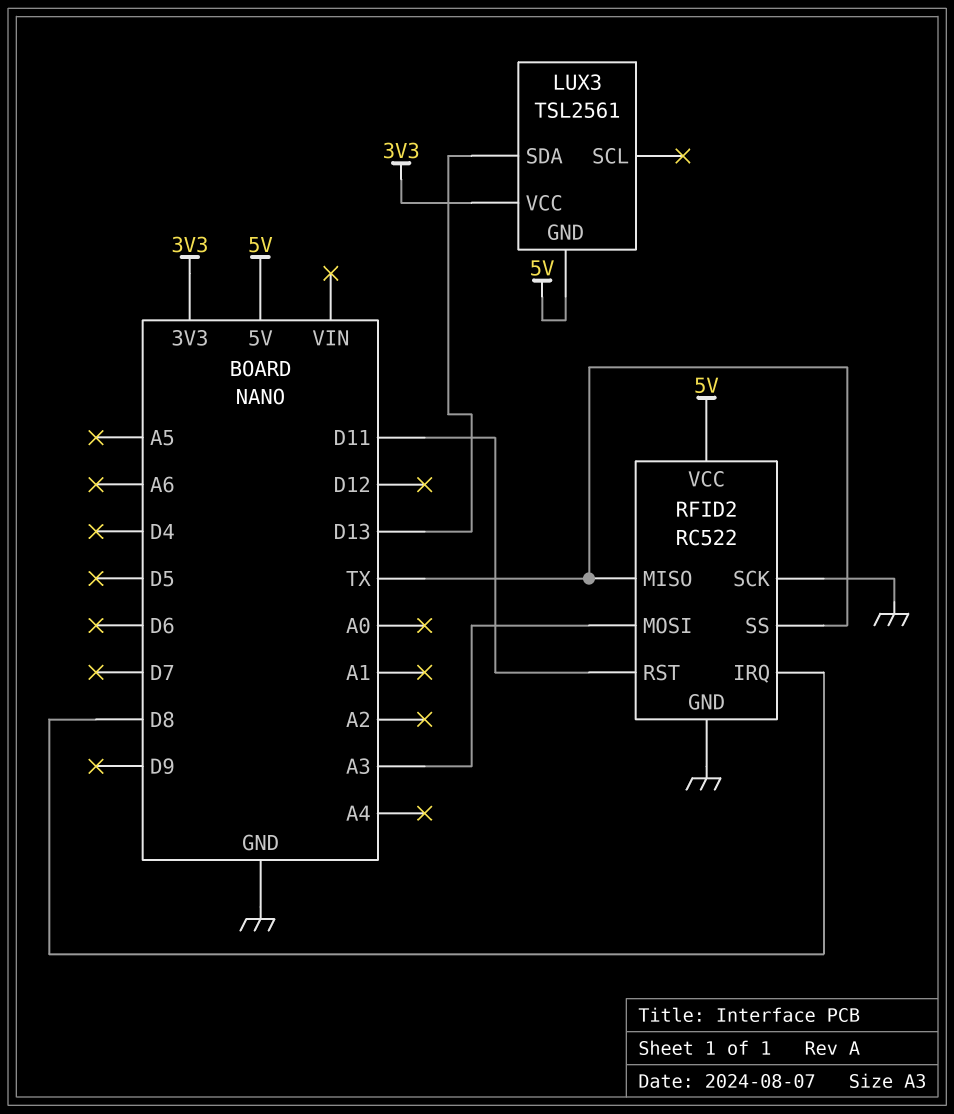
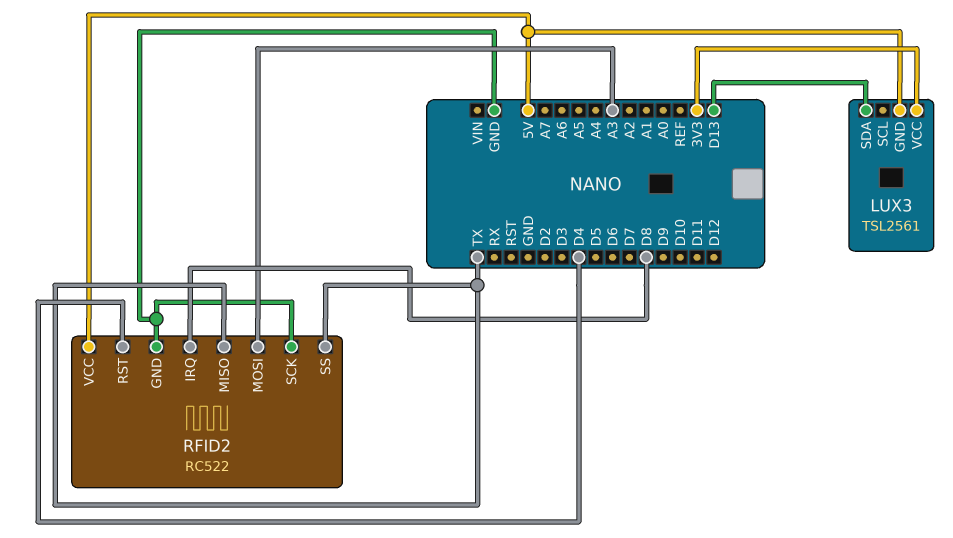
RFID2 pin RST: D11 -> D4

